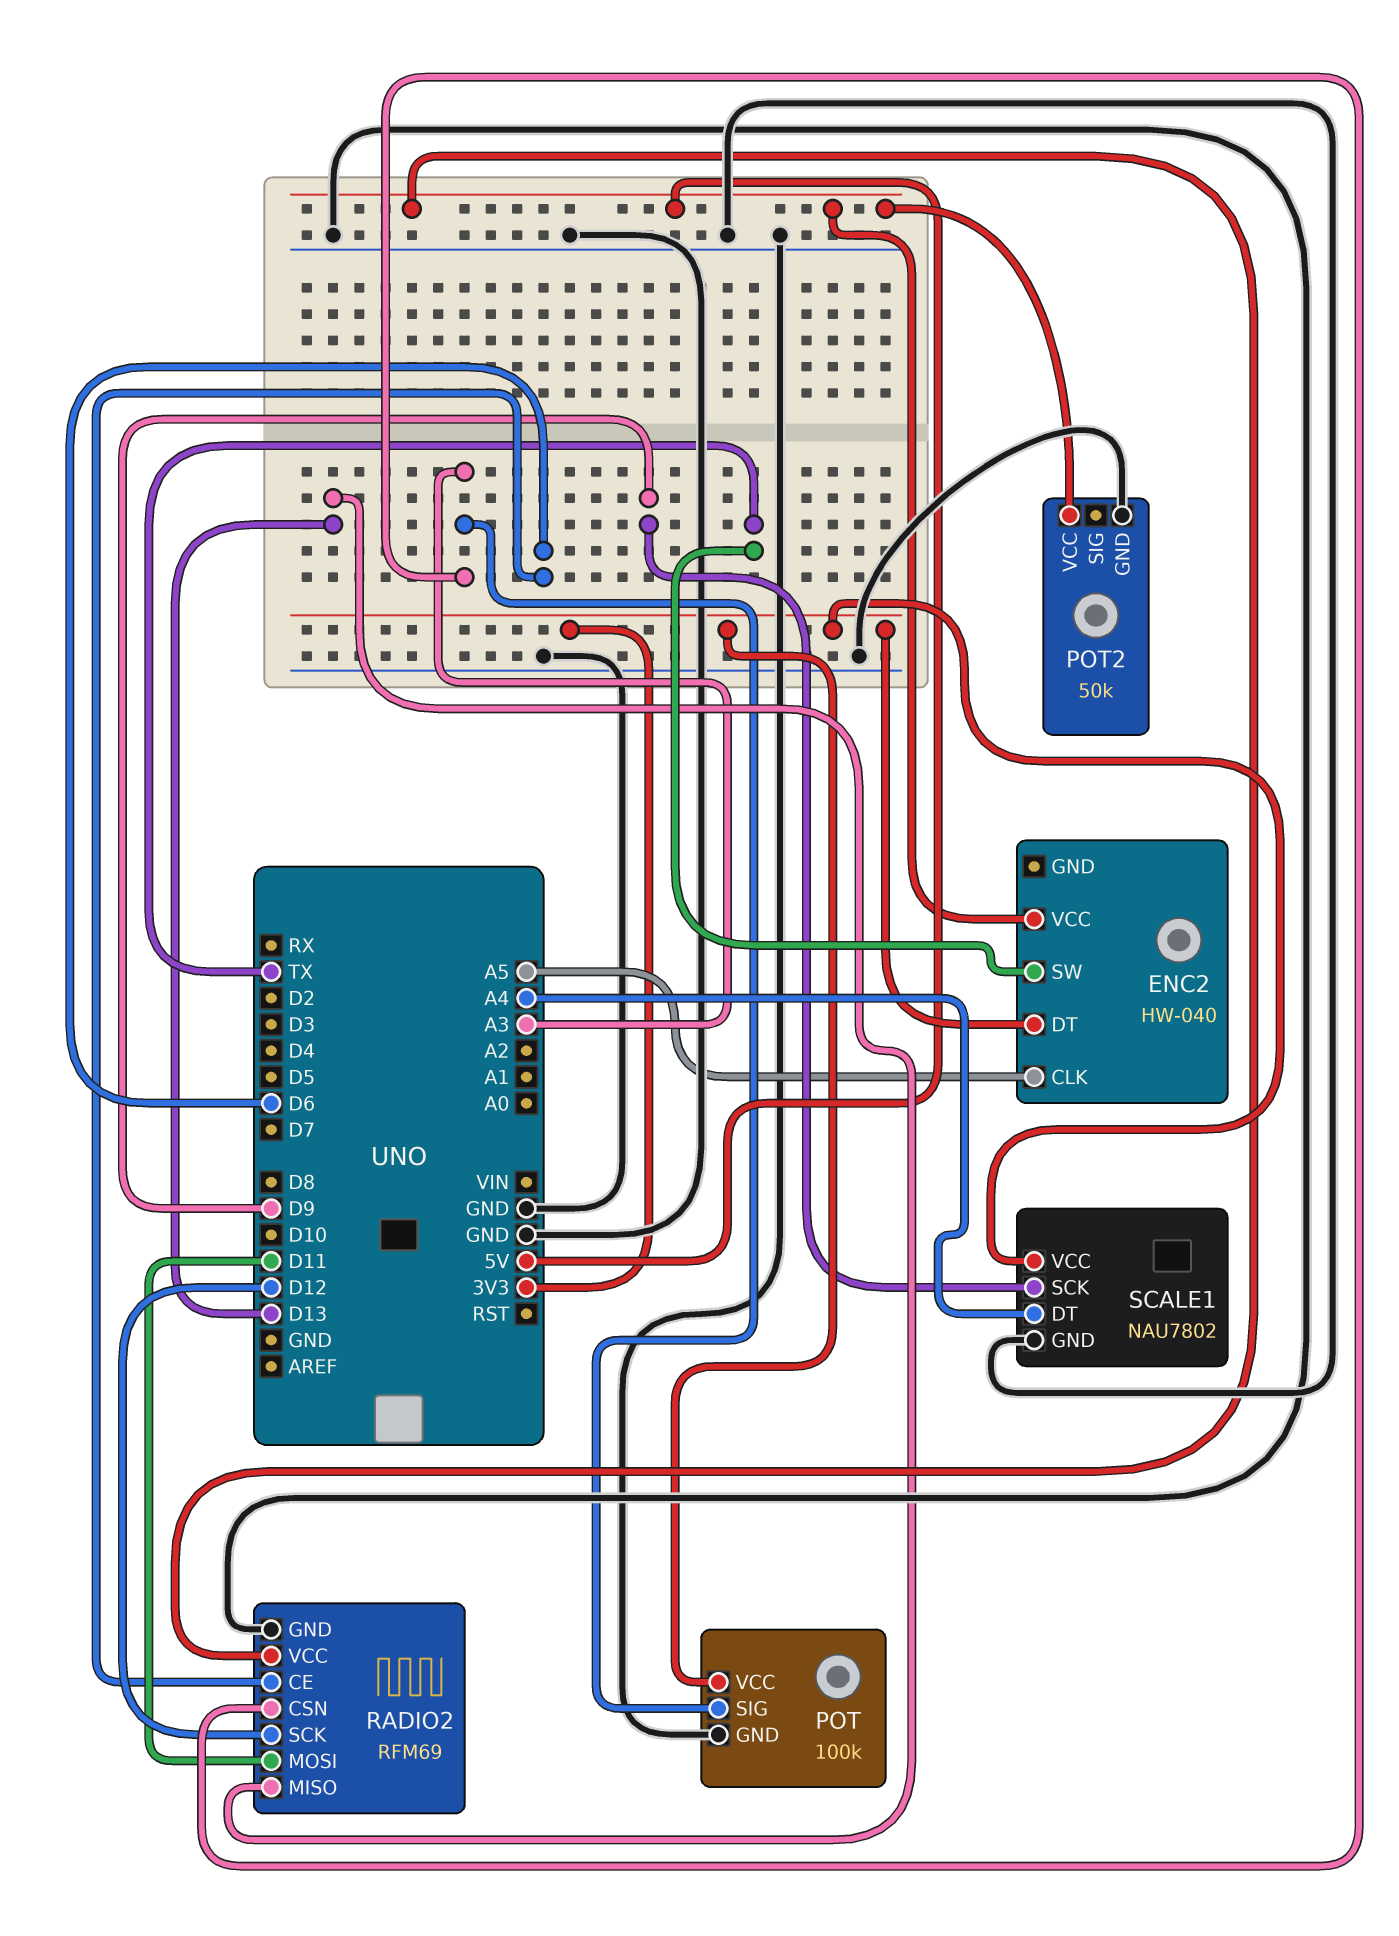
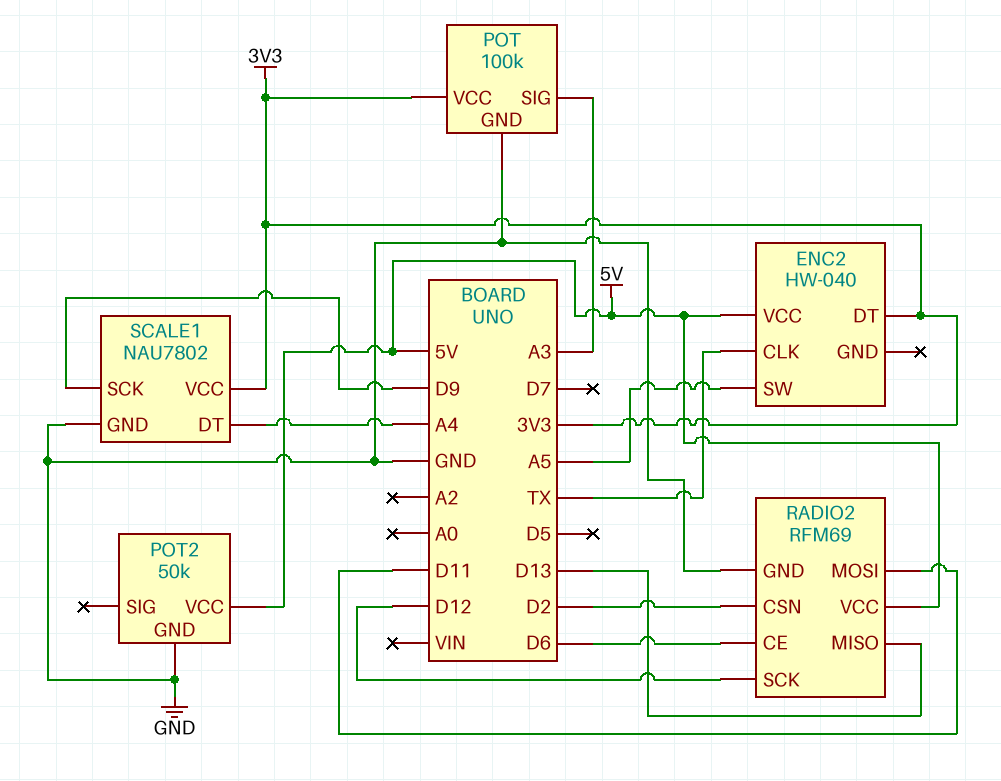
ENC2 pin CLK: A5 -> TX
ENC2 pin SW: TX -> A5
RADIO2 pin CSN: A3 -> D2

